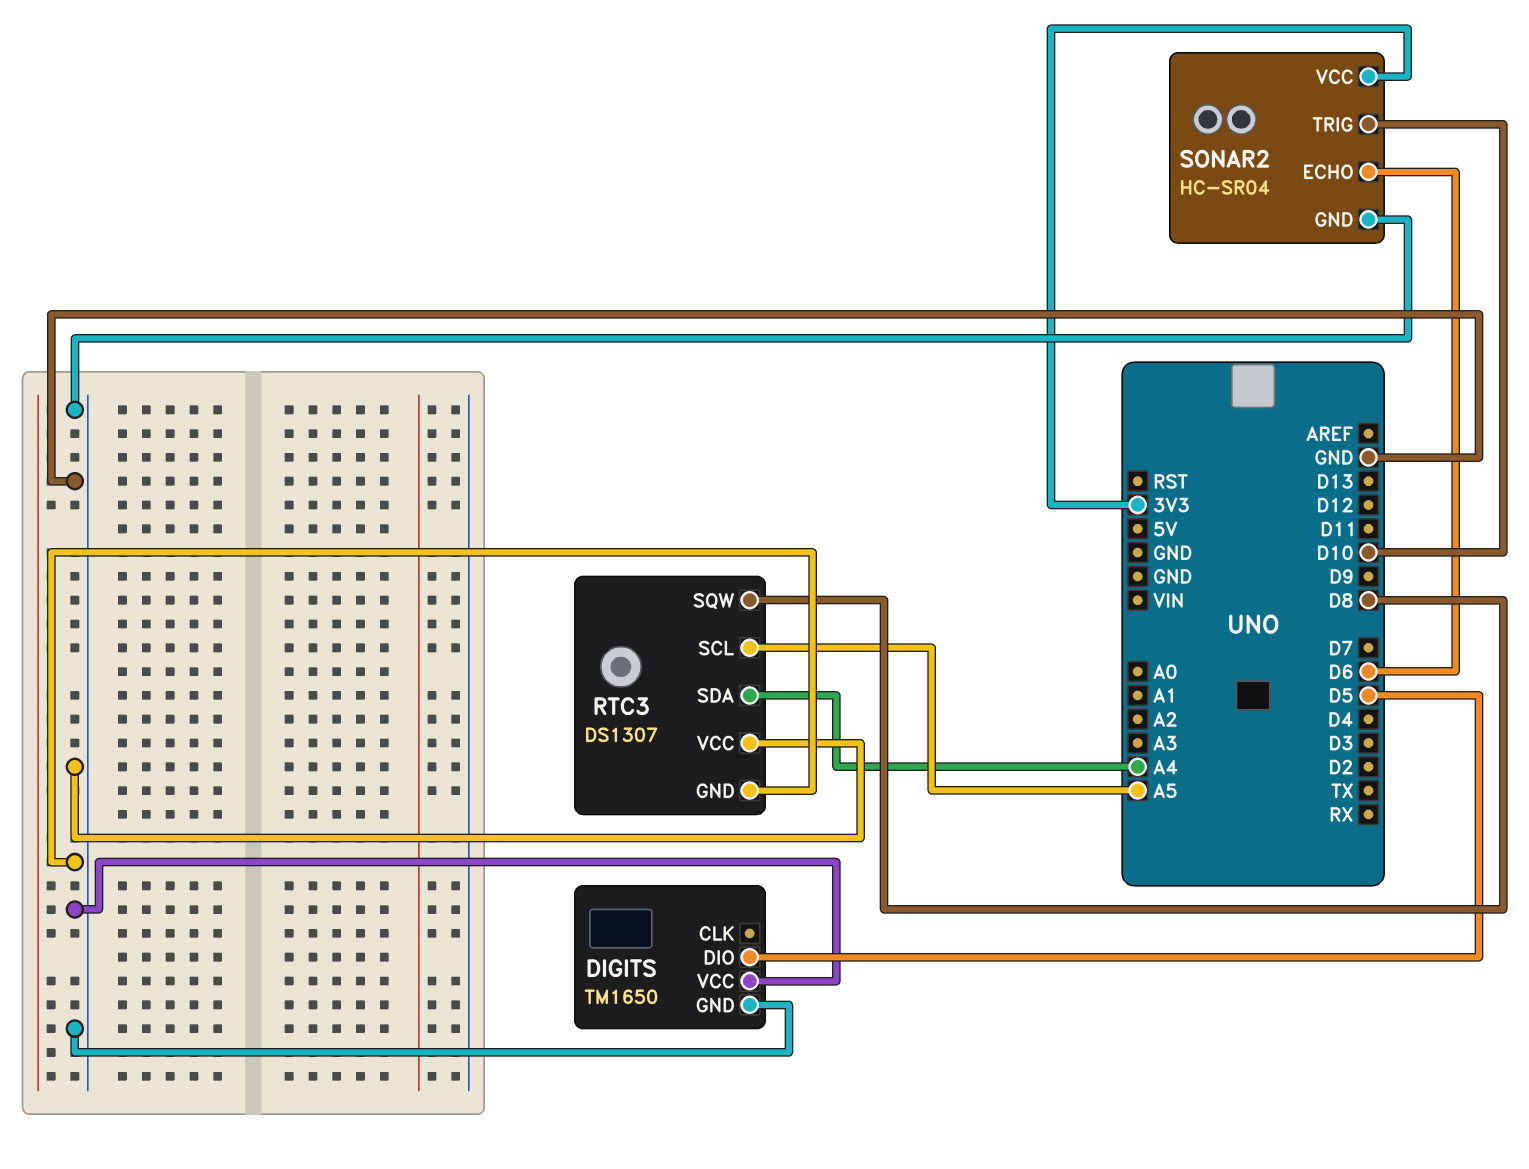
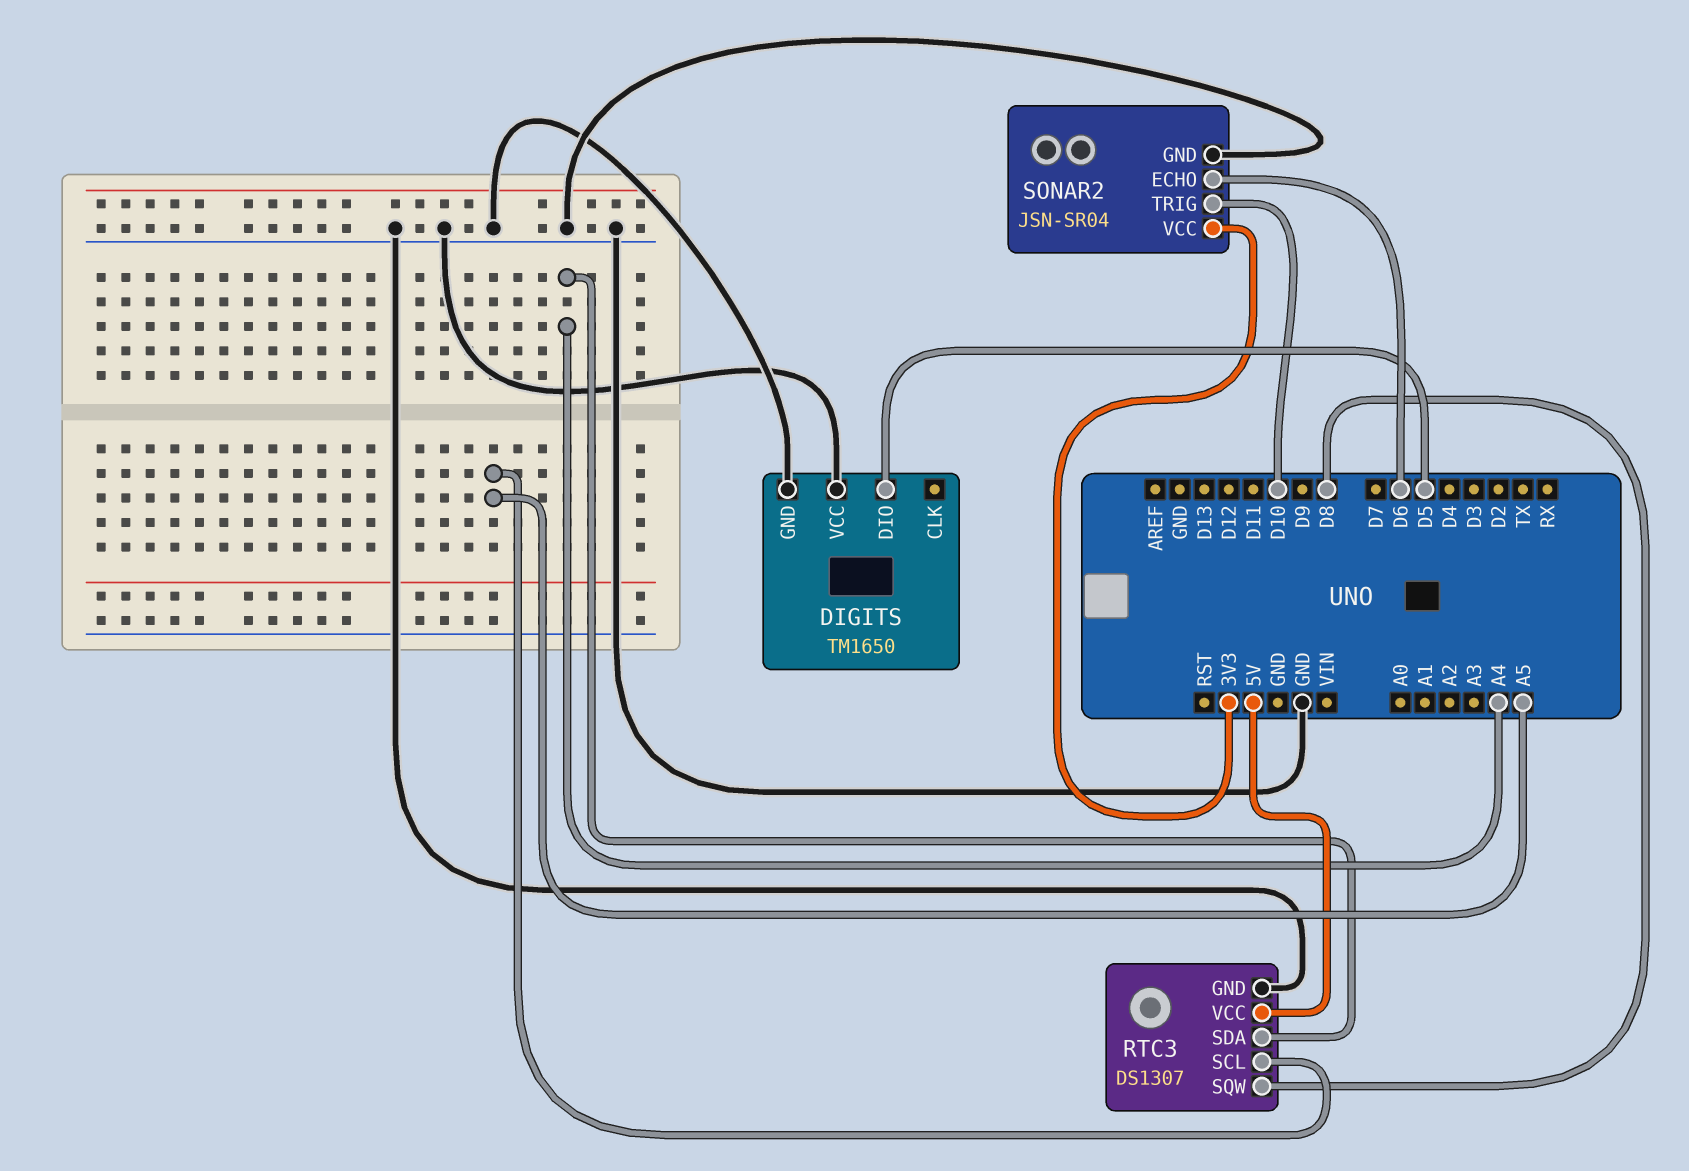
RTC3 pin VCC: GND -> 5V
SONAR2: HC-SR04 -> JSN-SR04

